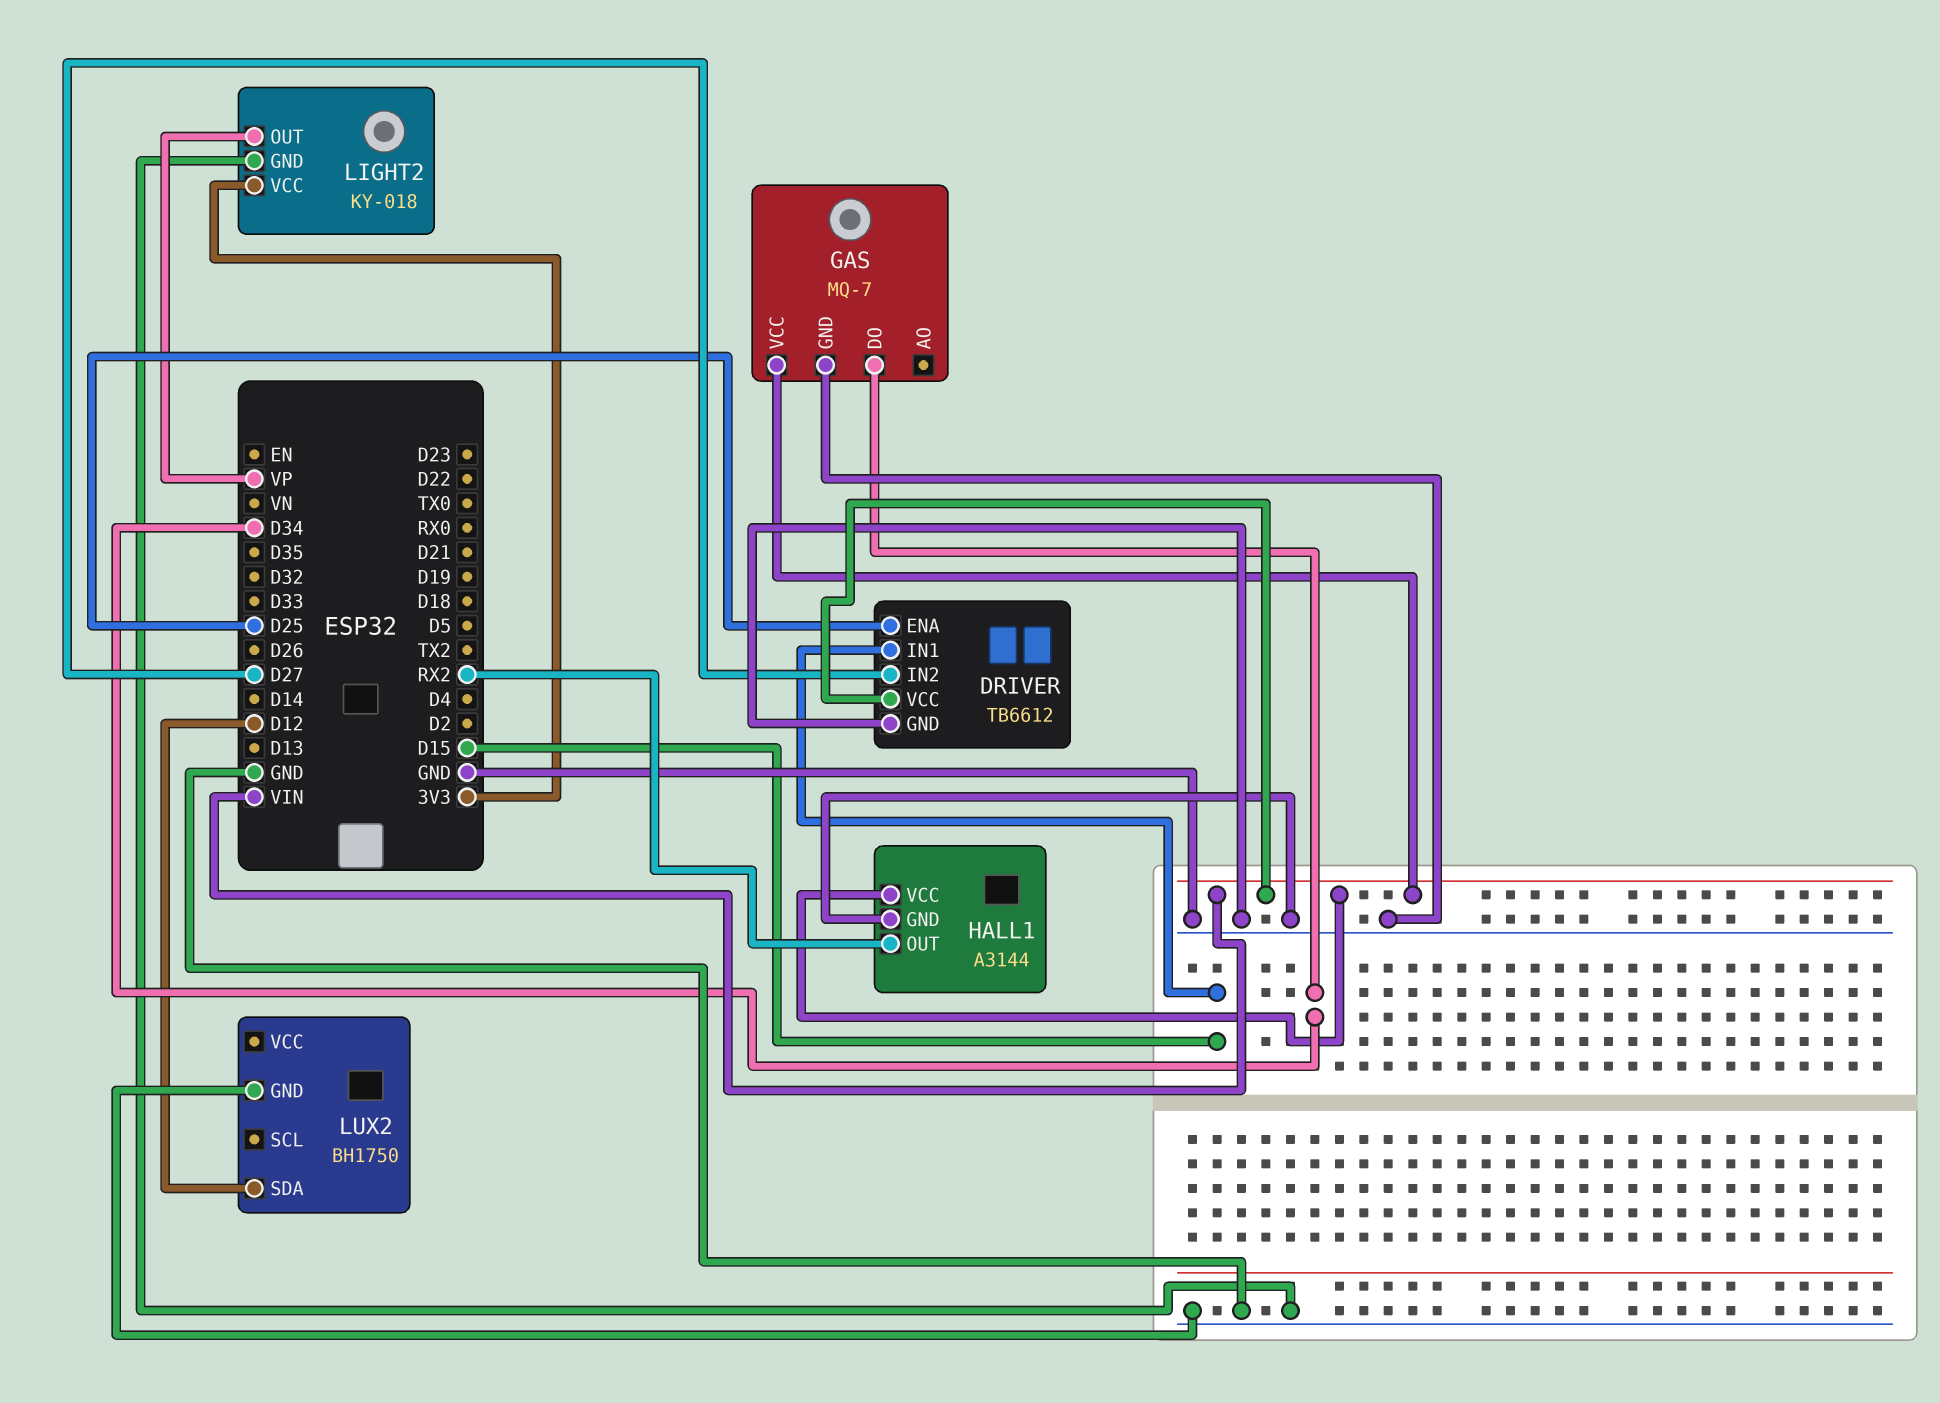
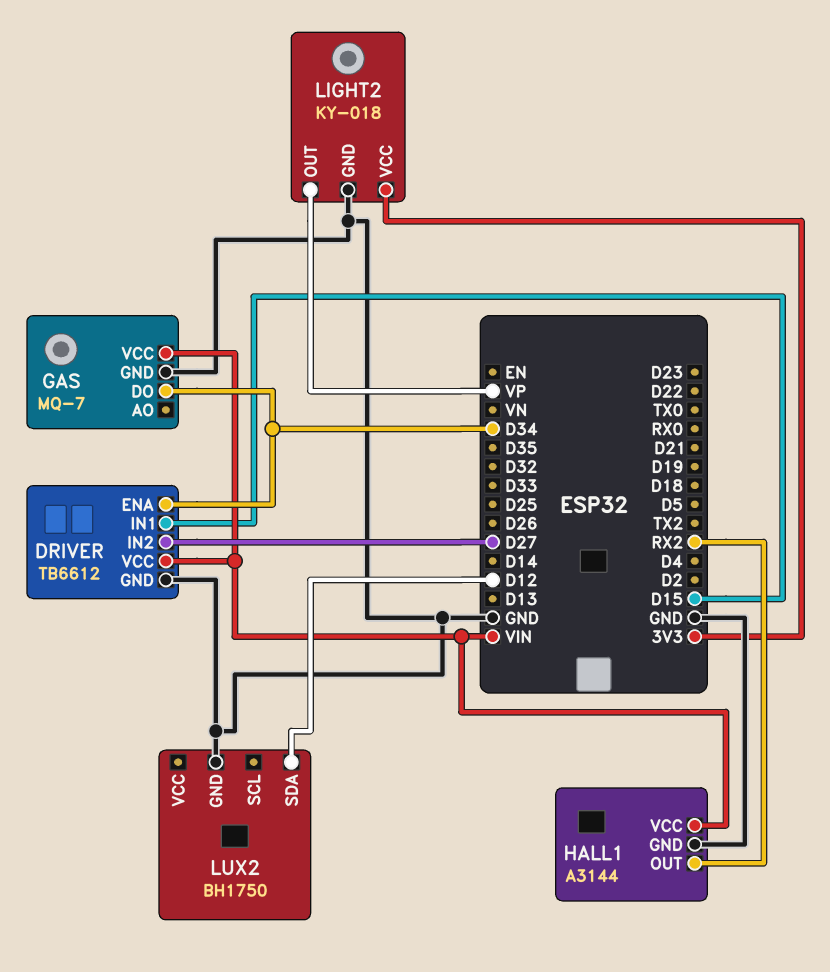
DRIVER pin ENA: D25 -> D34

